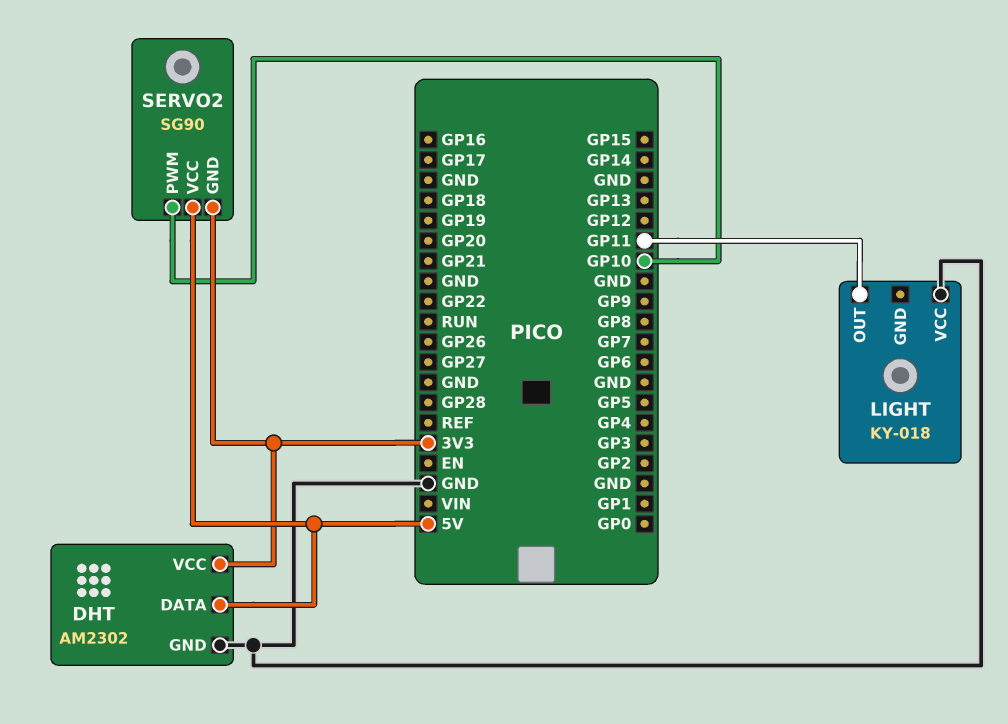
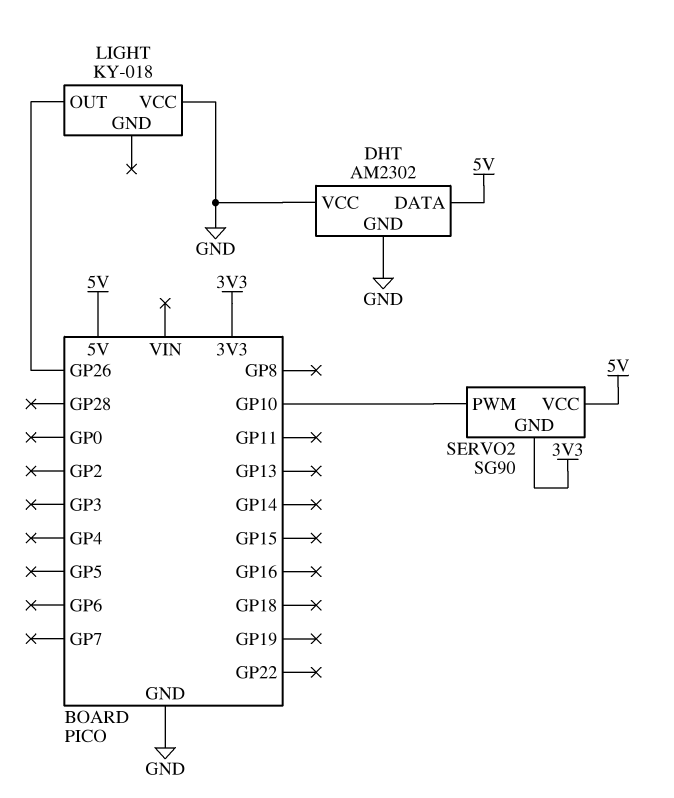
DHT pin VCC: 3V3 -> GND
LIGHT pin OUT: GP11 -> GP26

